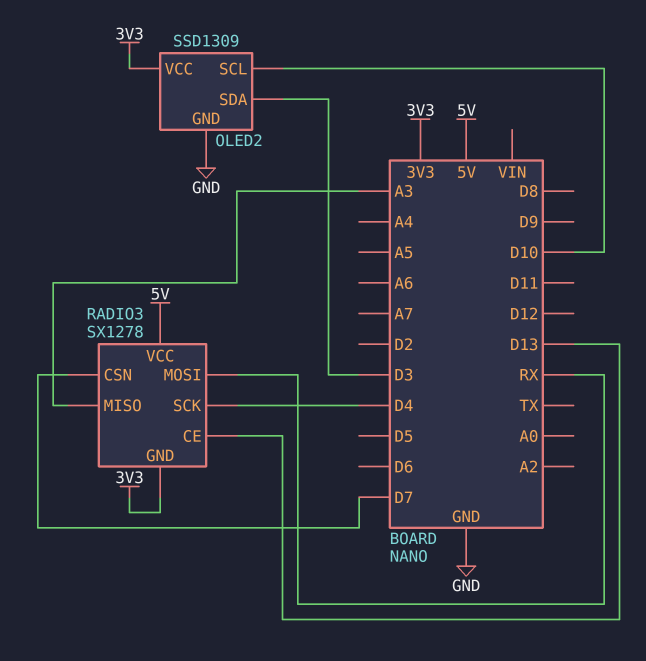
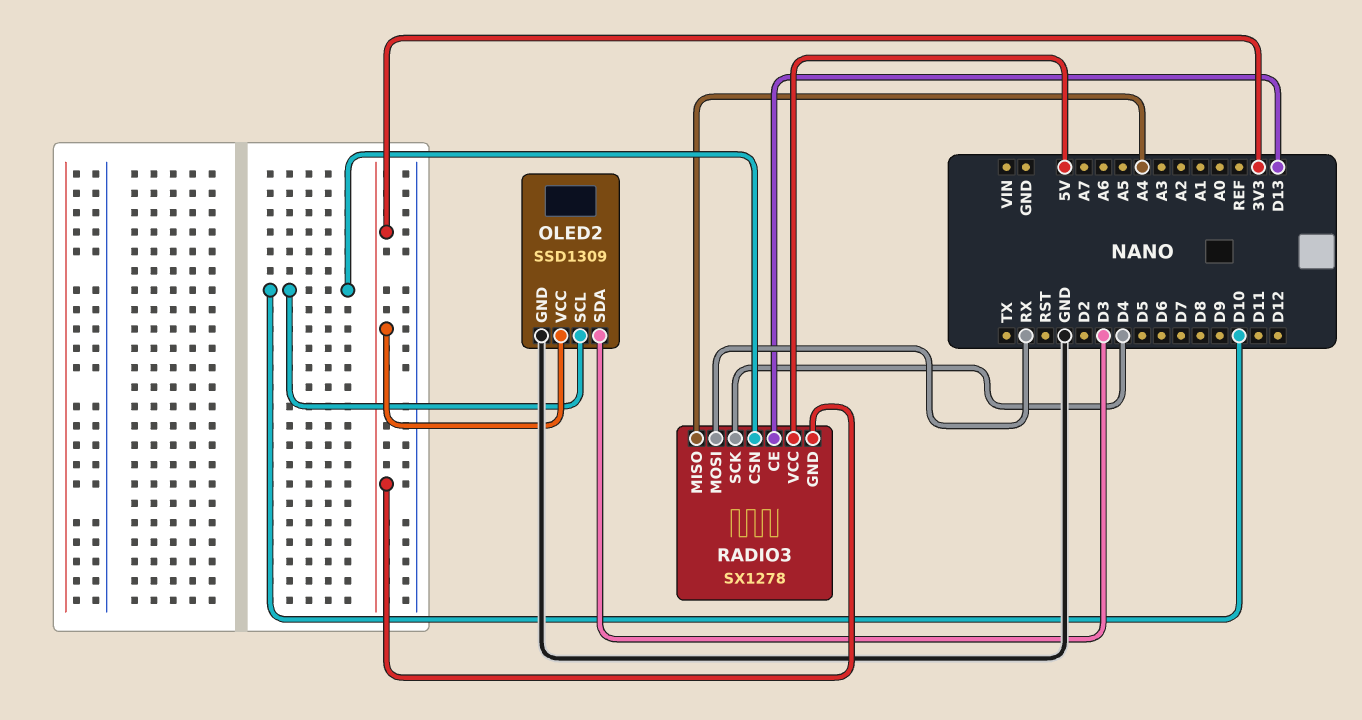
RADIO3 pin CSN: D7 -> D10
RADIO3 pin MISO: A3 -> A4

